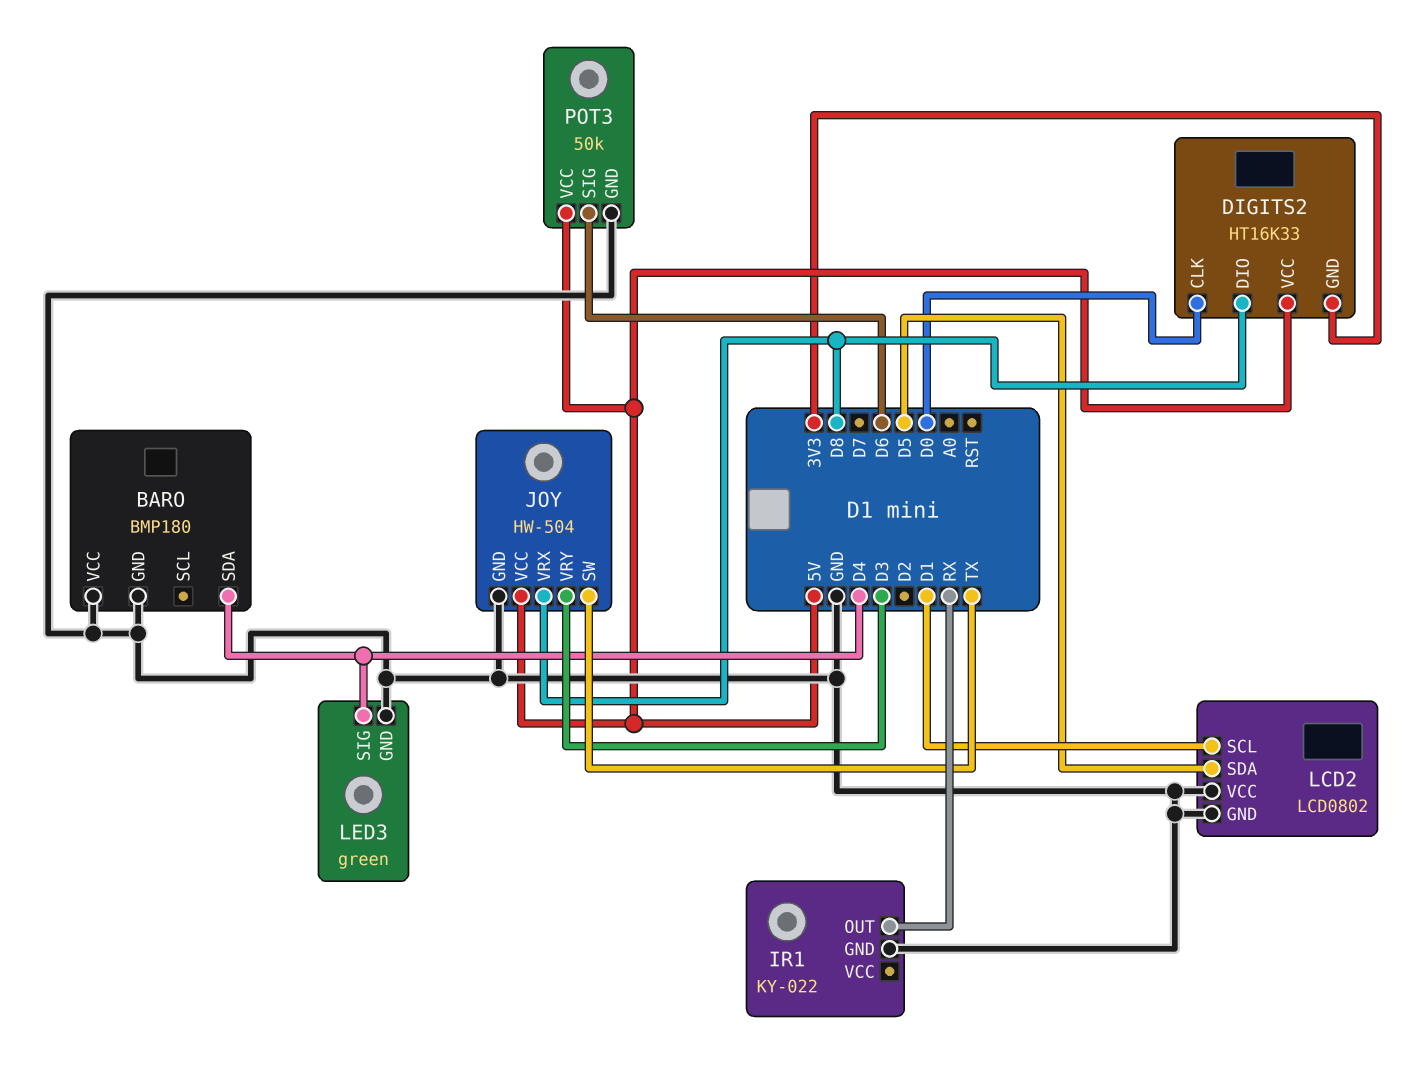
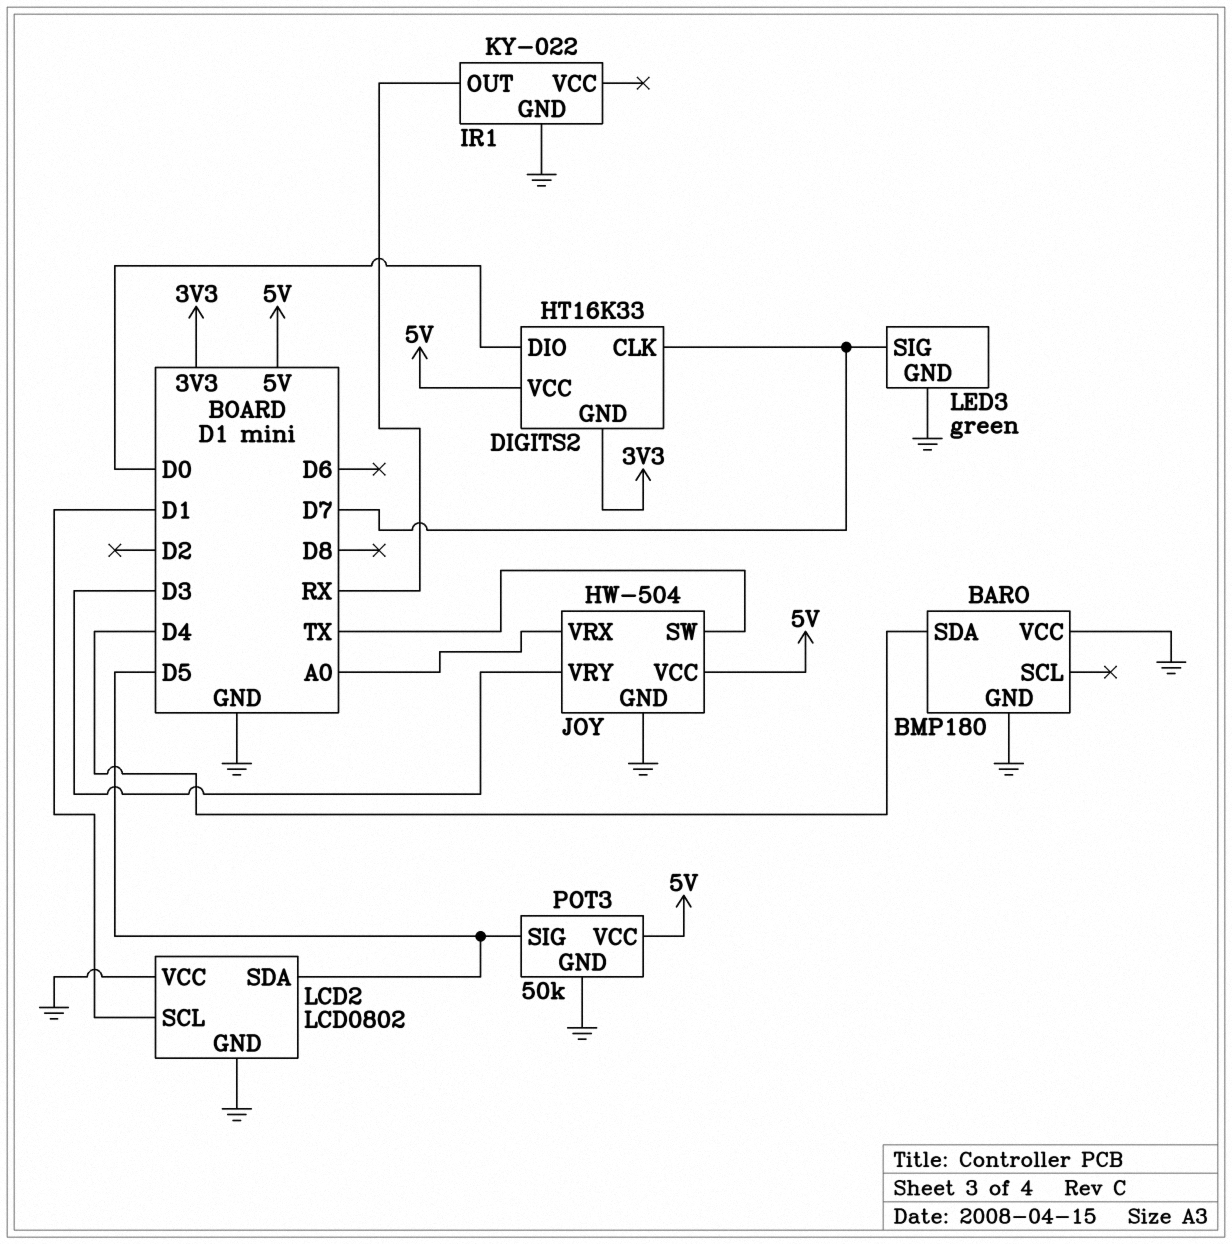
DIGITS2 pin CLK: D0 -> D7
DIGITS2 pin DIO: D8 -> D0
JOY pin VRX: D8 -> A0
LED3 pin SIG: D4 -> D7
POT3 pin SIG: D6 -> D5

